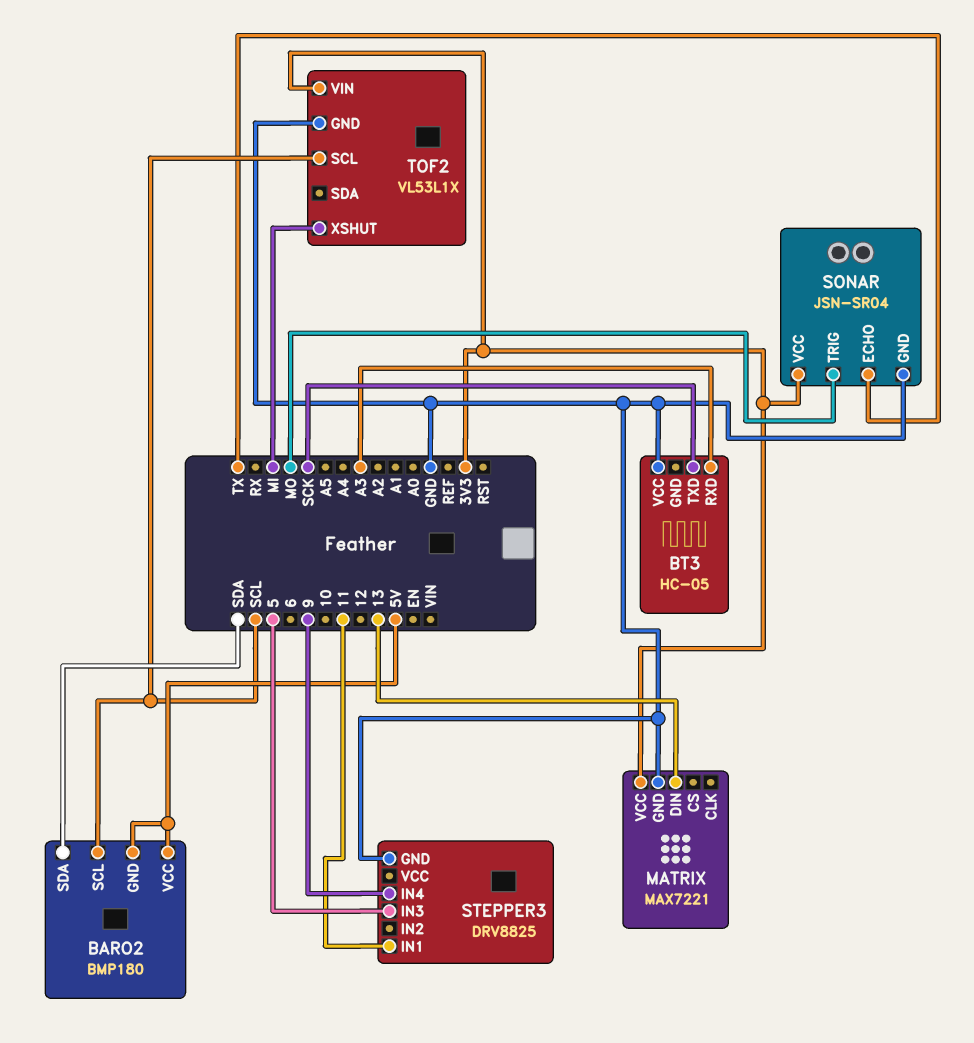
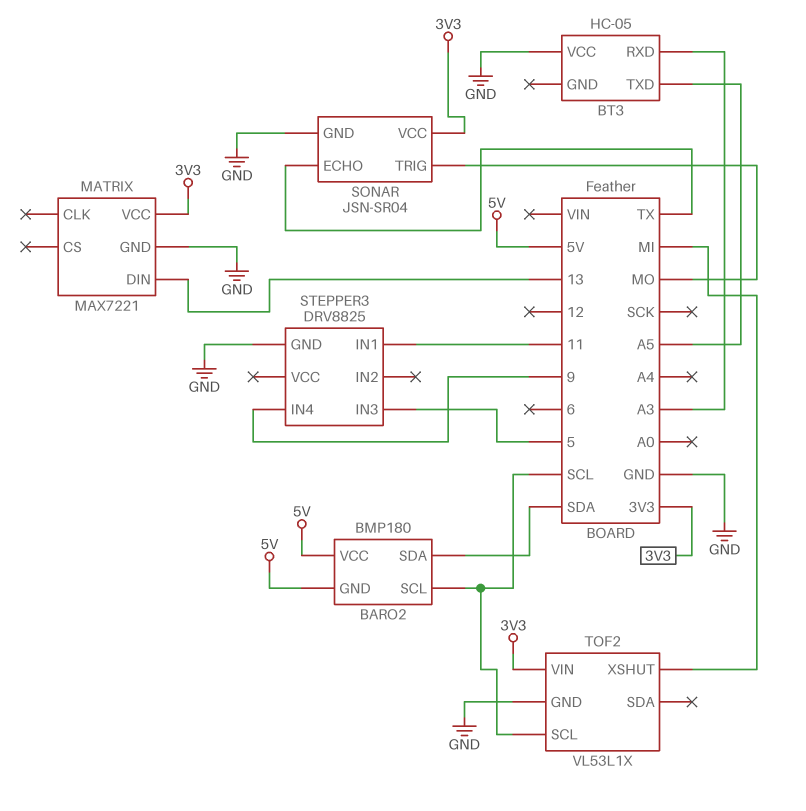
BT3 pin TXD: SCK -> A5

